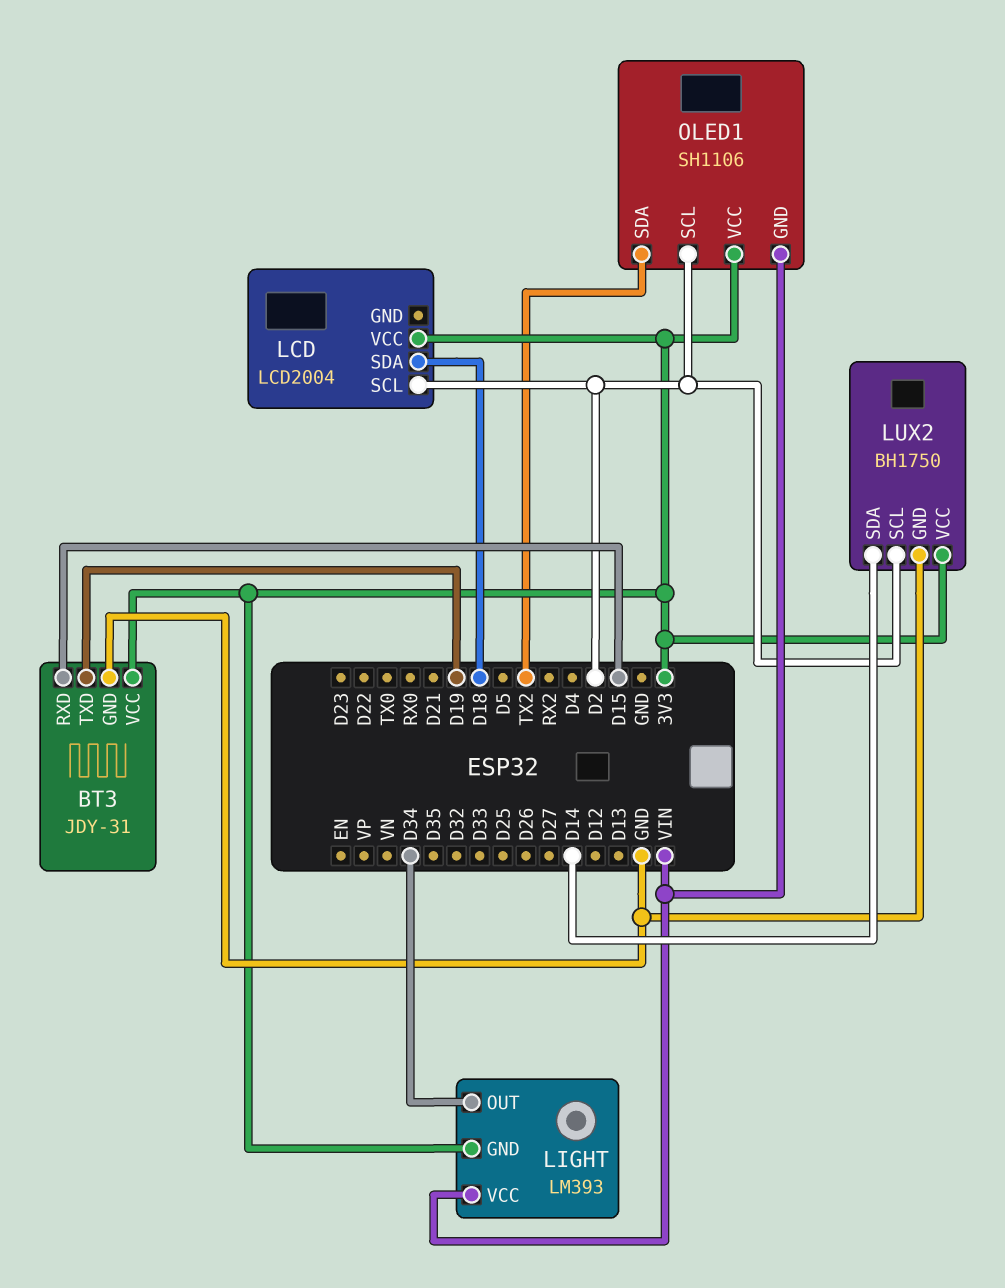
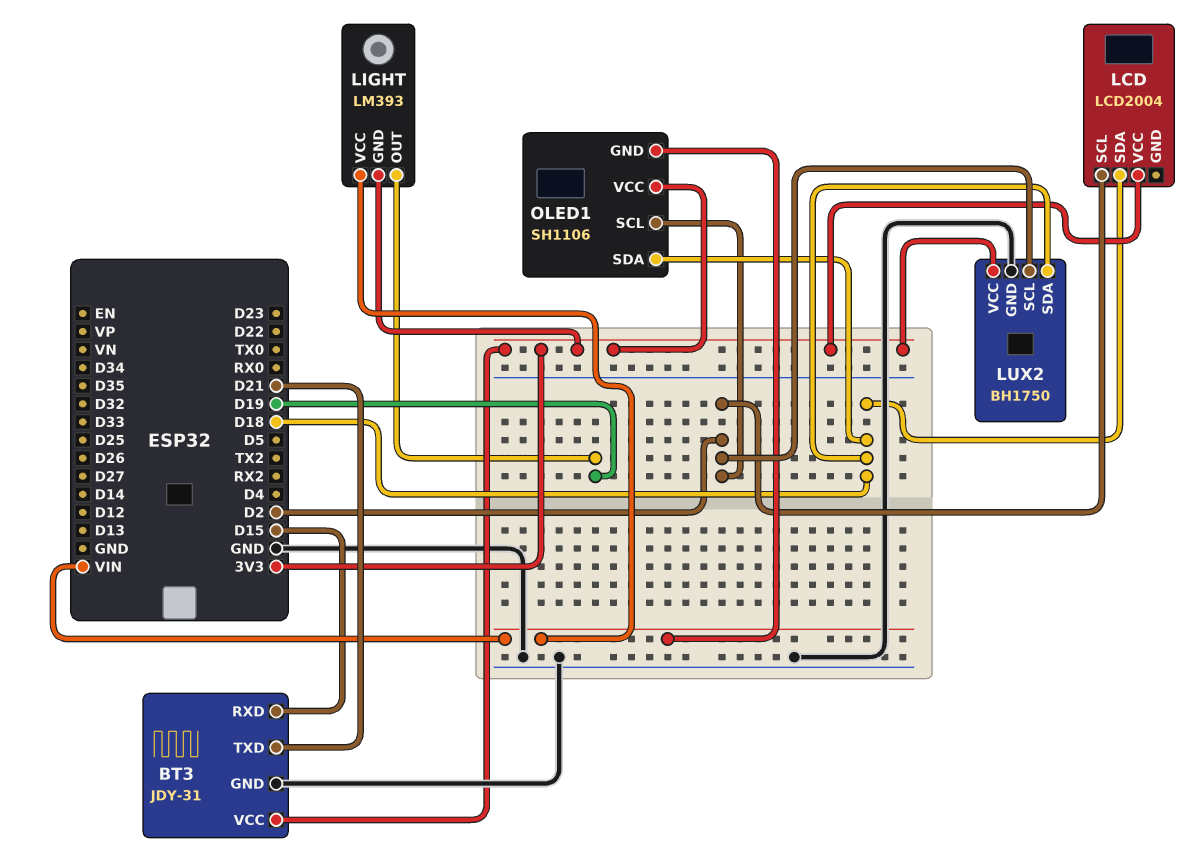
BT3 pin TXD: D19 -> D21
LIGHT pin OUT: D34 -> D19
LUX2 pin SDA: D14 -> D18
OLED1 pin SDA: TX2 -> D18

